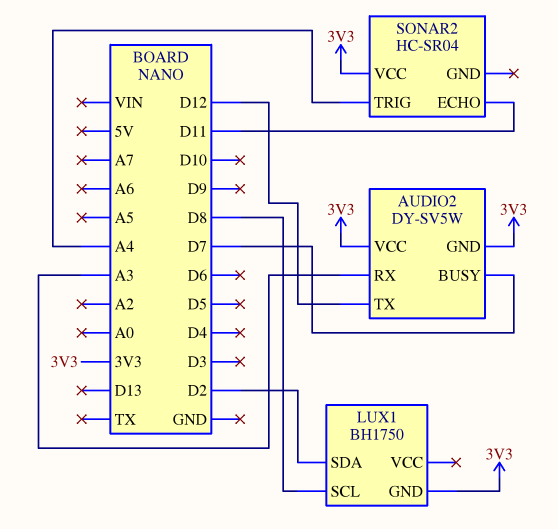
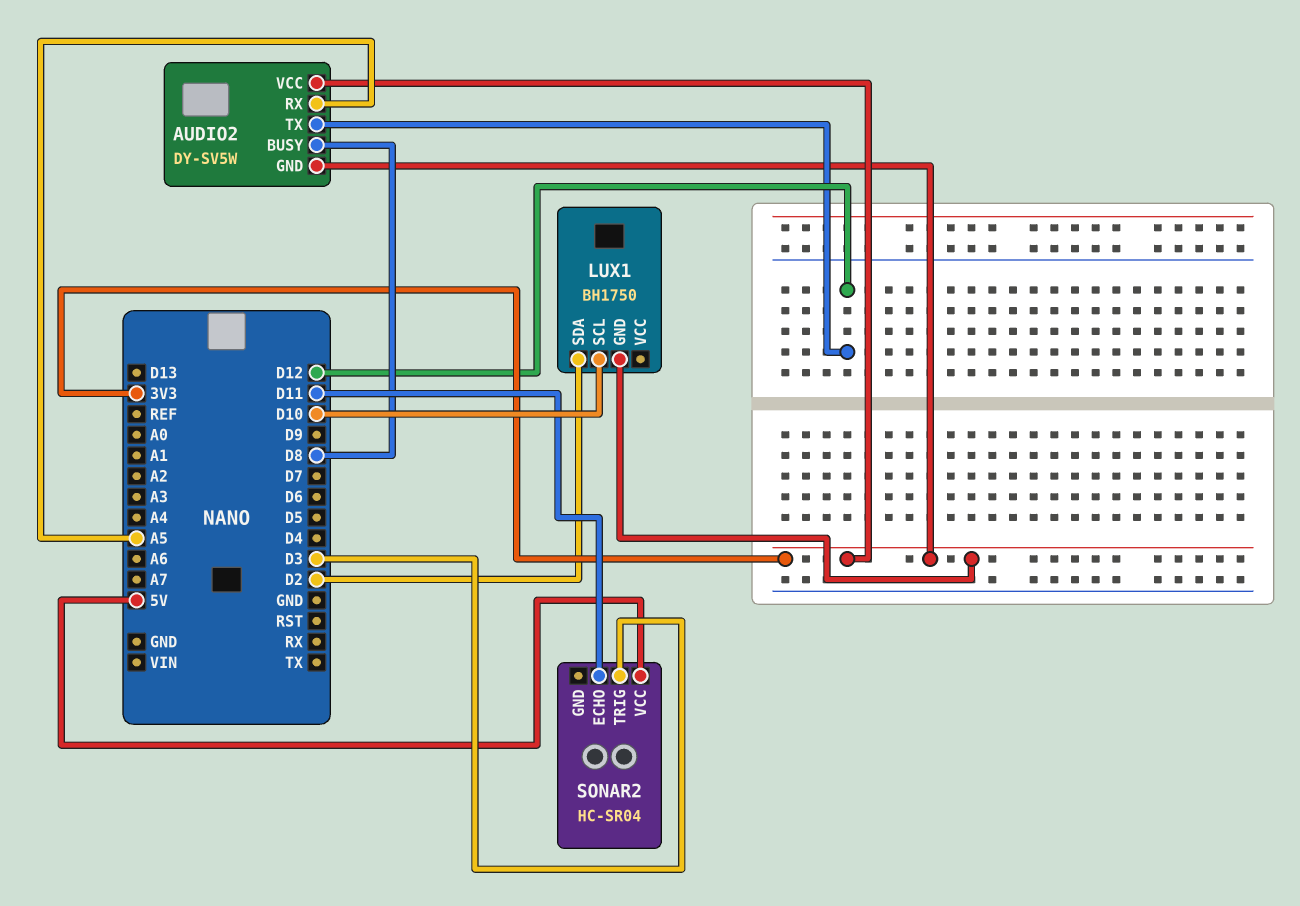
AUDIO2 pin BUSY: D7 -> D8
AUDIO2 pin RX: A3 -> A5
LUX1 pin SCL: D8 -> D10
SONAR2 pin TRIG: A4 -> D3
SONAR2 pin VCC: 3V3 -> 5V

